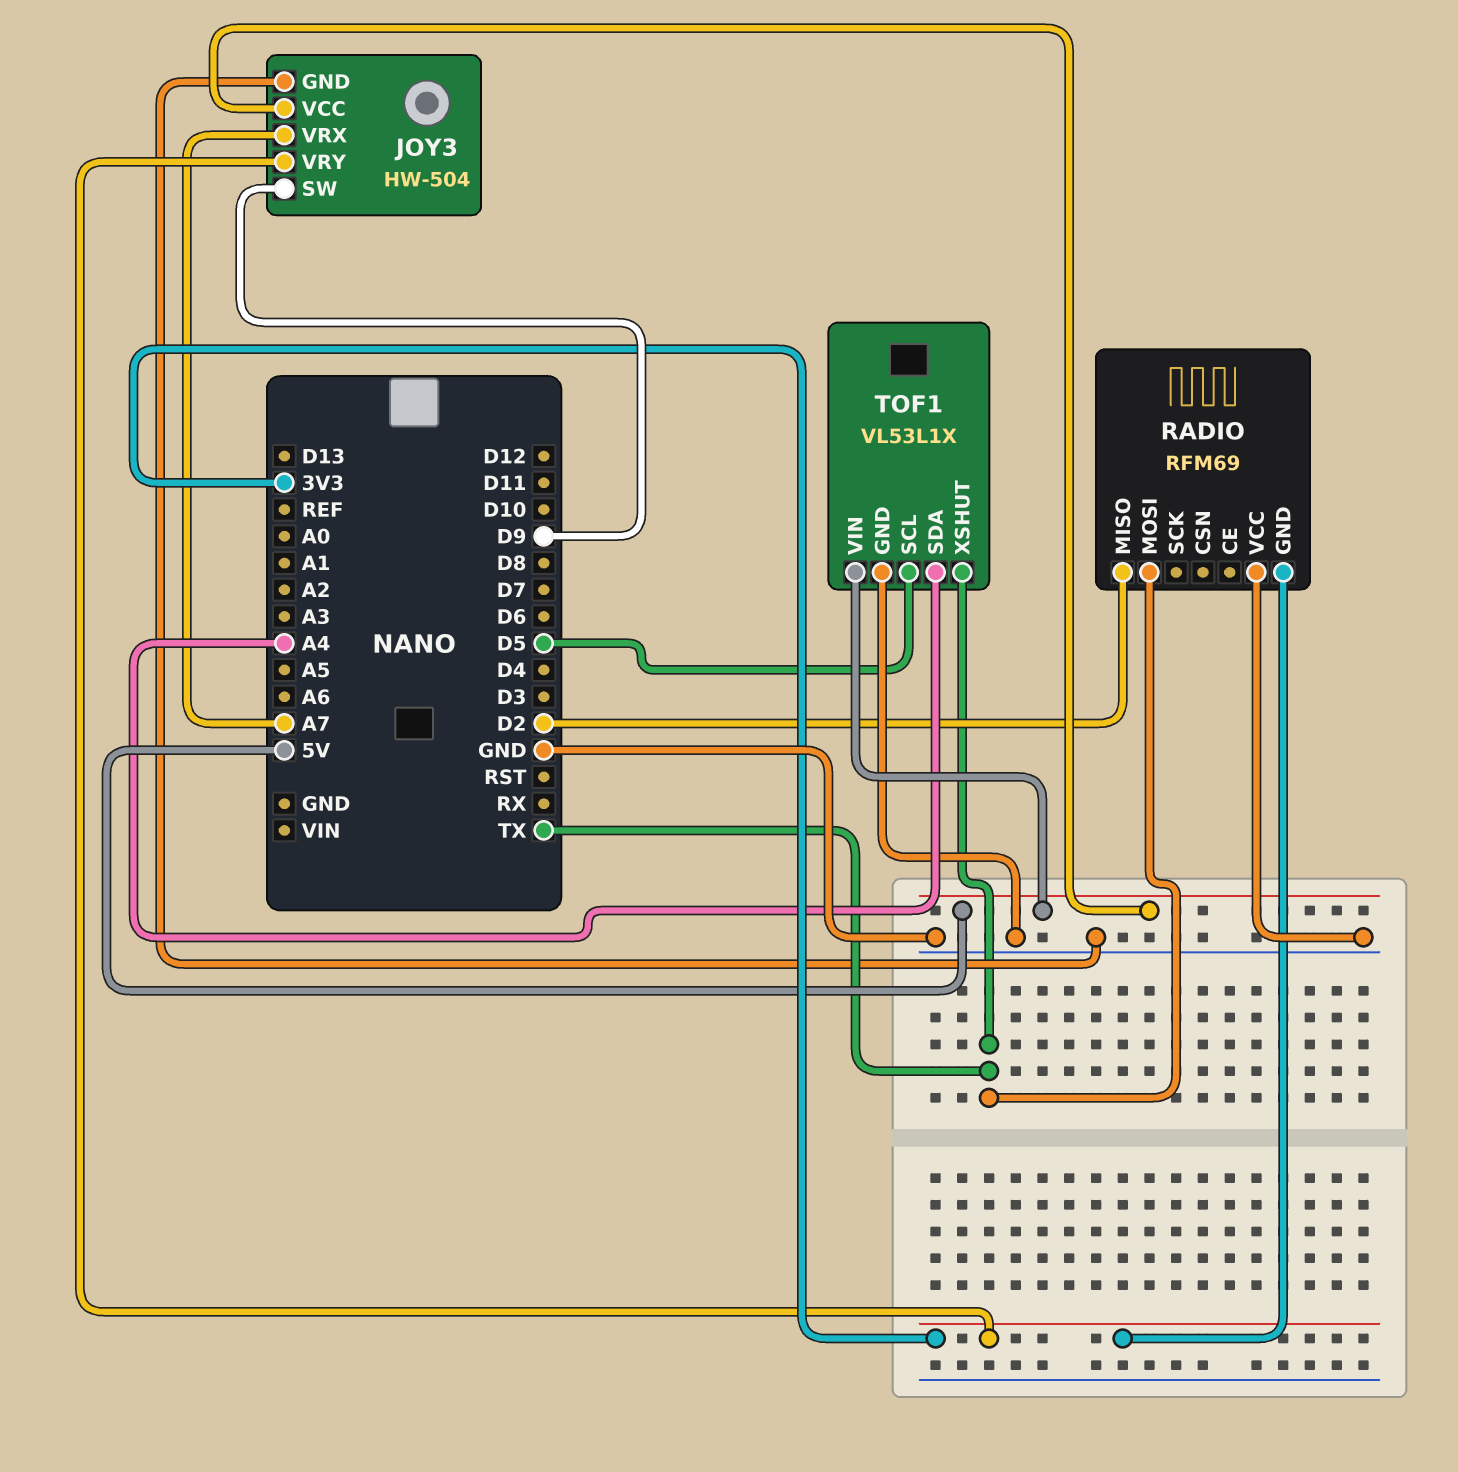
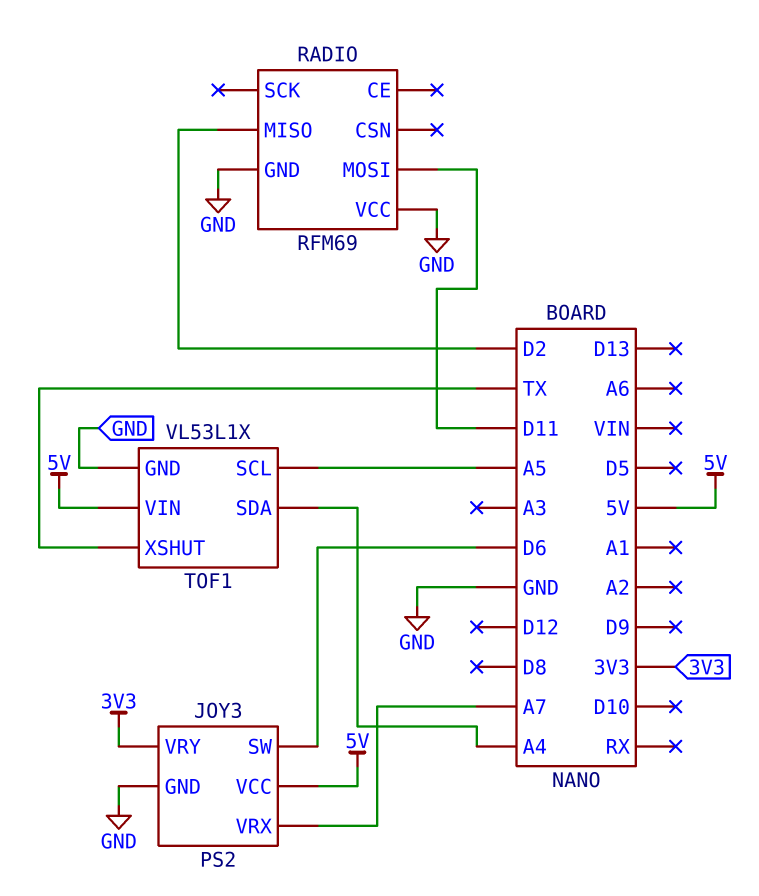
JOY3: HW-504 -> PS2
JOY3 pin SW: D9 -> D6
RADIO pin GND: 3V3 -> GND
RADIO pin MOSI: TX -> D11
TOF1 pin SCL: D5 -> A5

